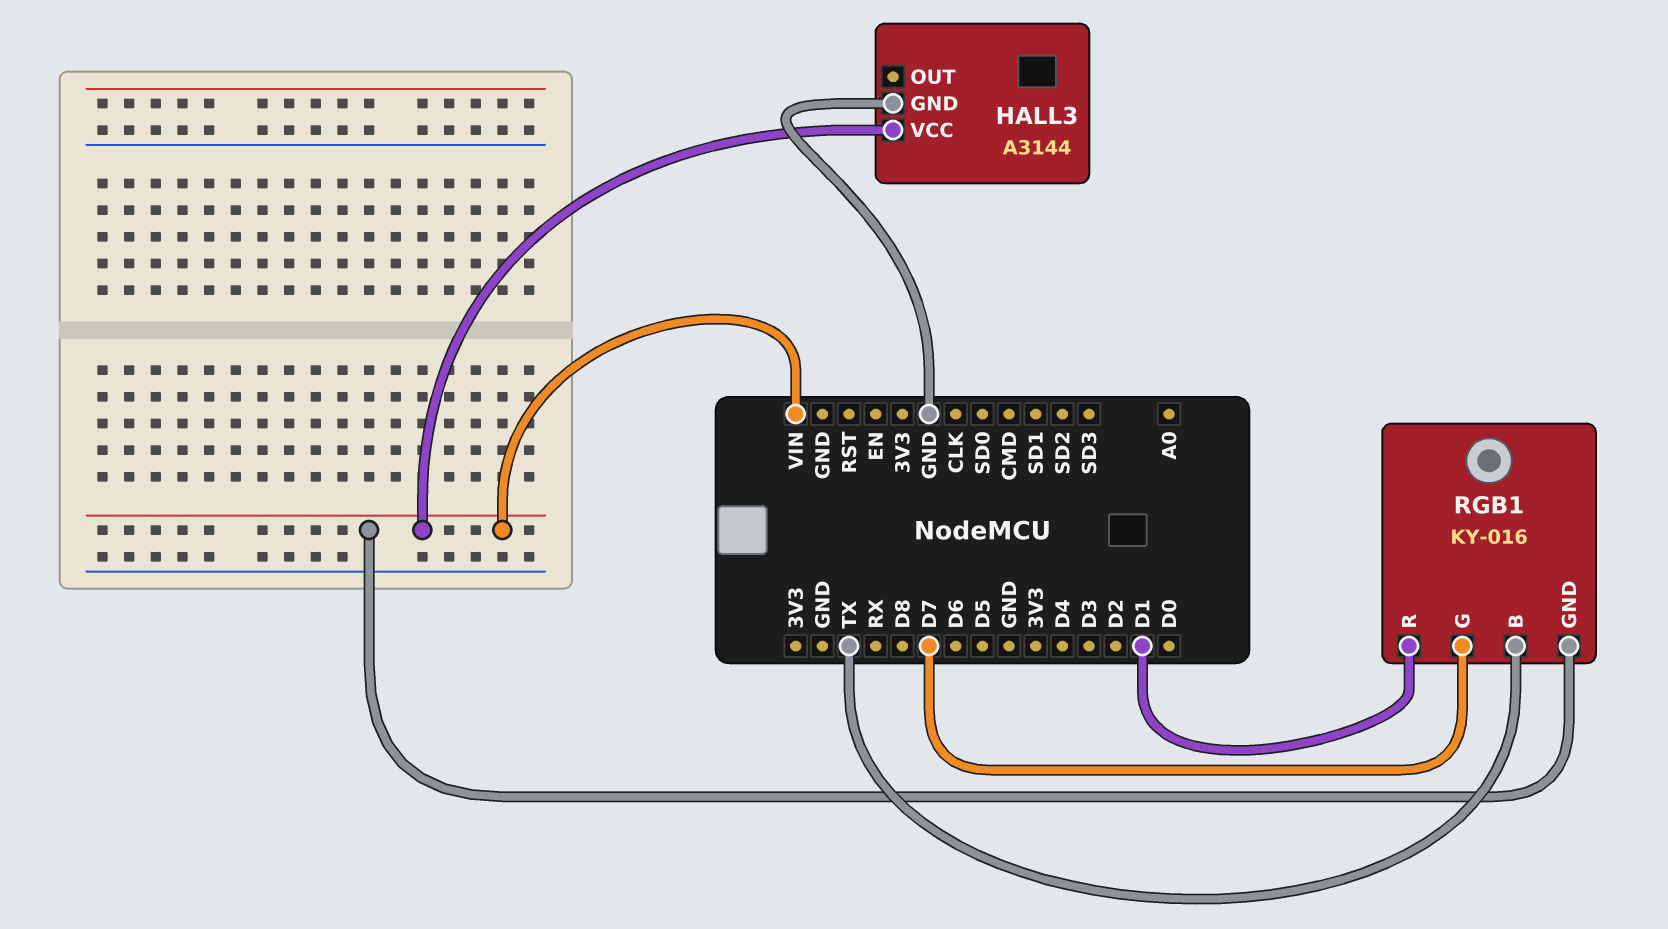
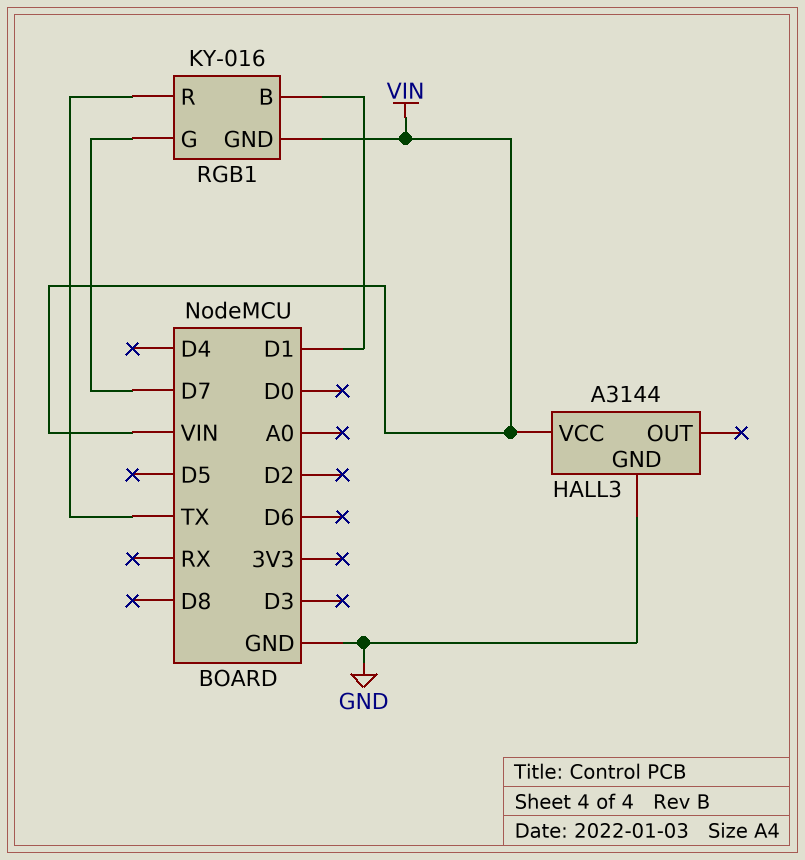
RGB1 pin B: TX -> D1
RGB1 pin R: D1 -> TX

